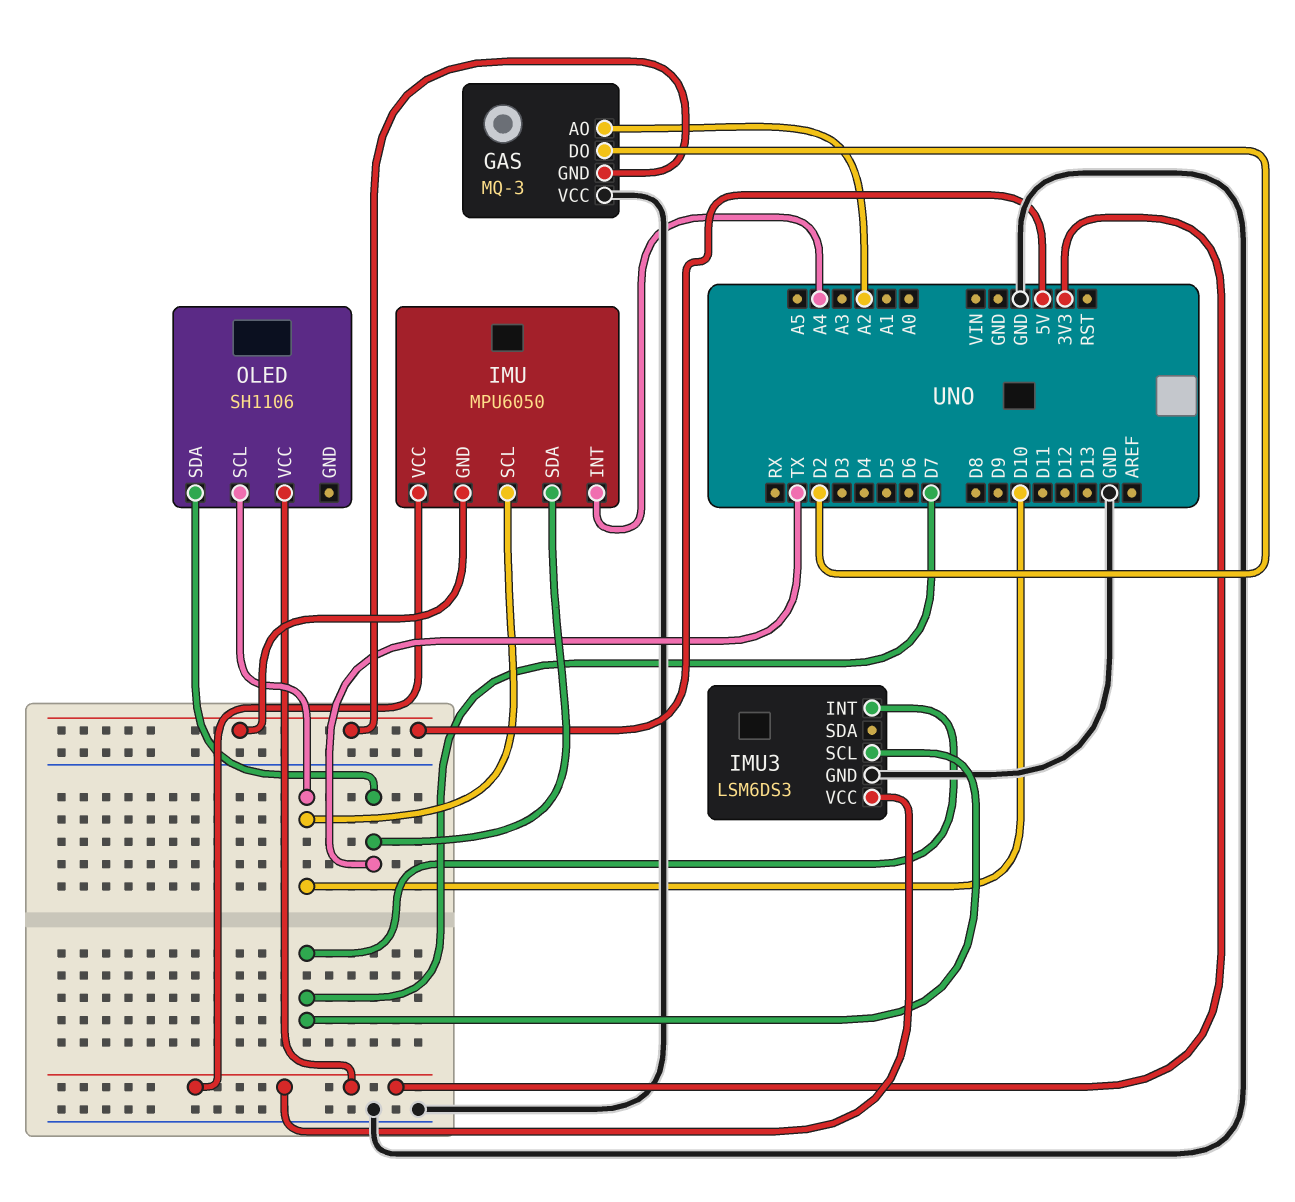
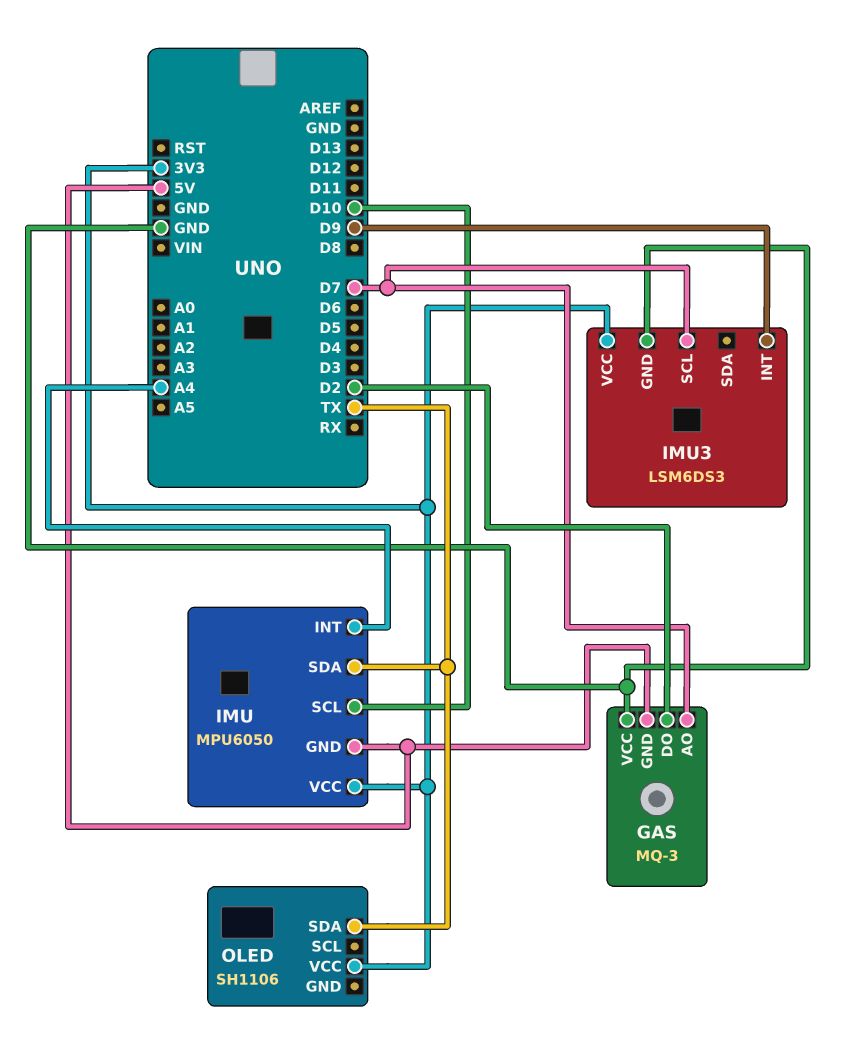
GAS pin AO: A2 -> D7
IMU3 pin INT: D7 -> D9
OLED pin SCL: D10 -> none

